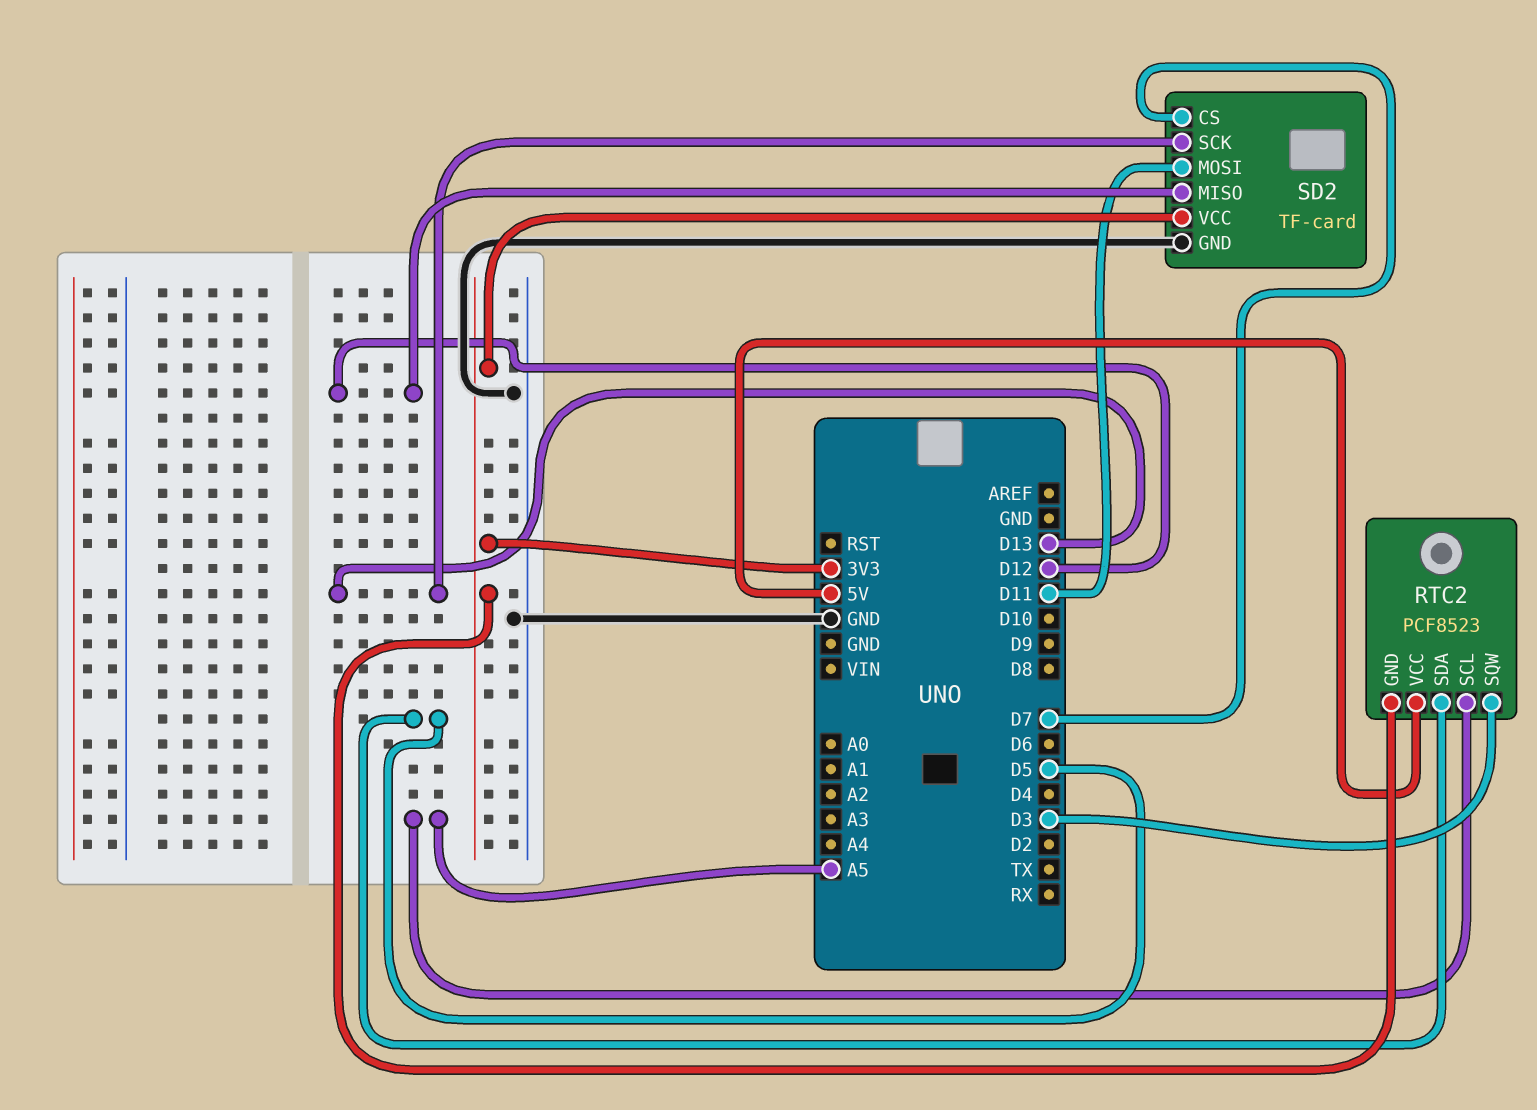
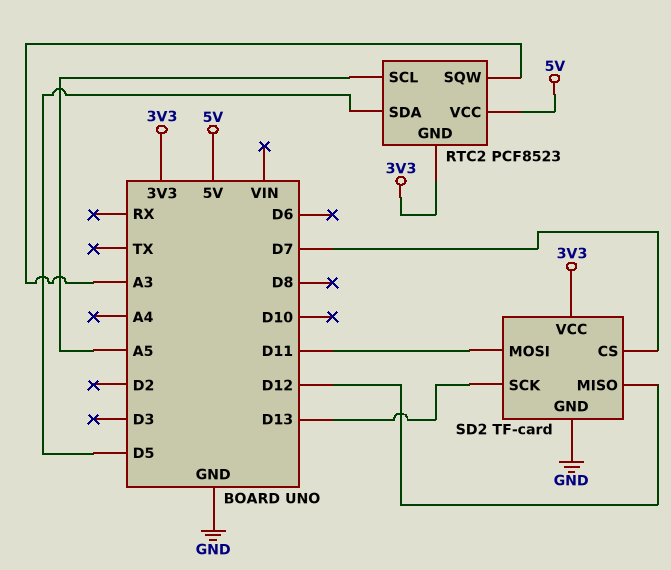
RTC2 pin SQW: D3 -> A3

